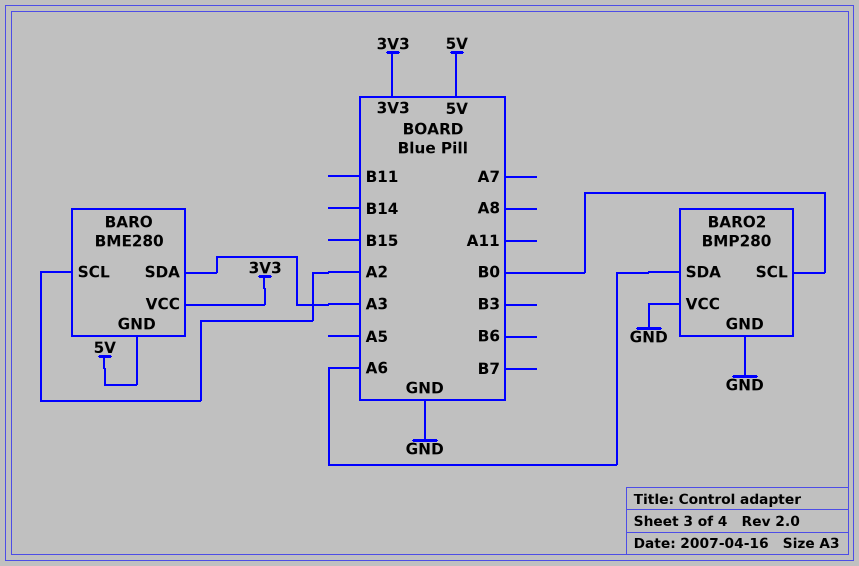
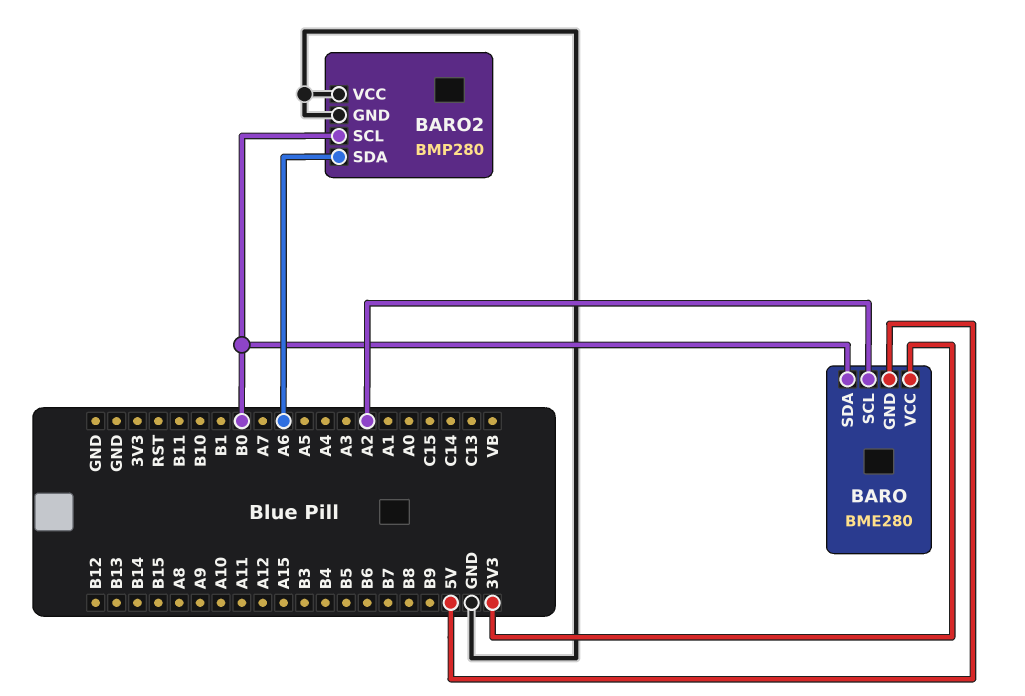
BARO pin SDA: A3 -> B0

